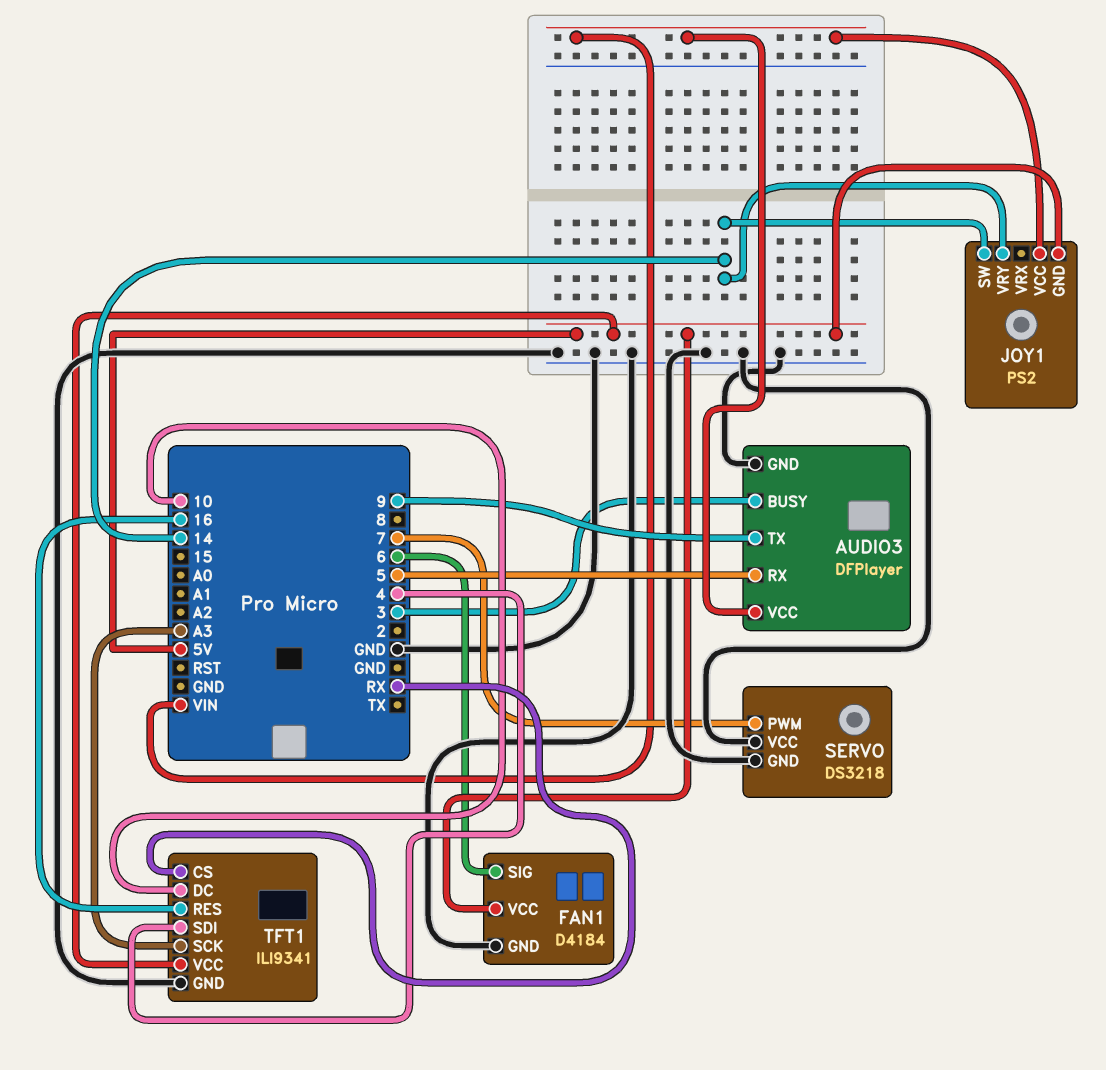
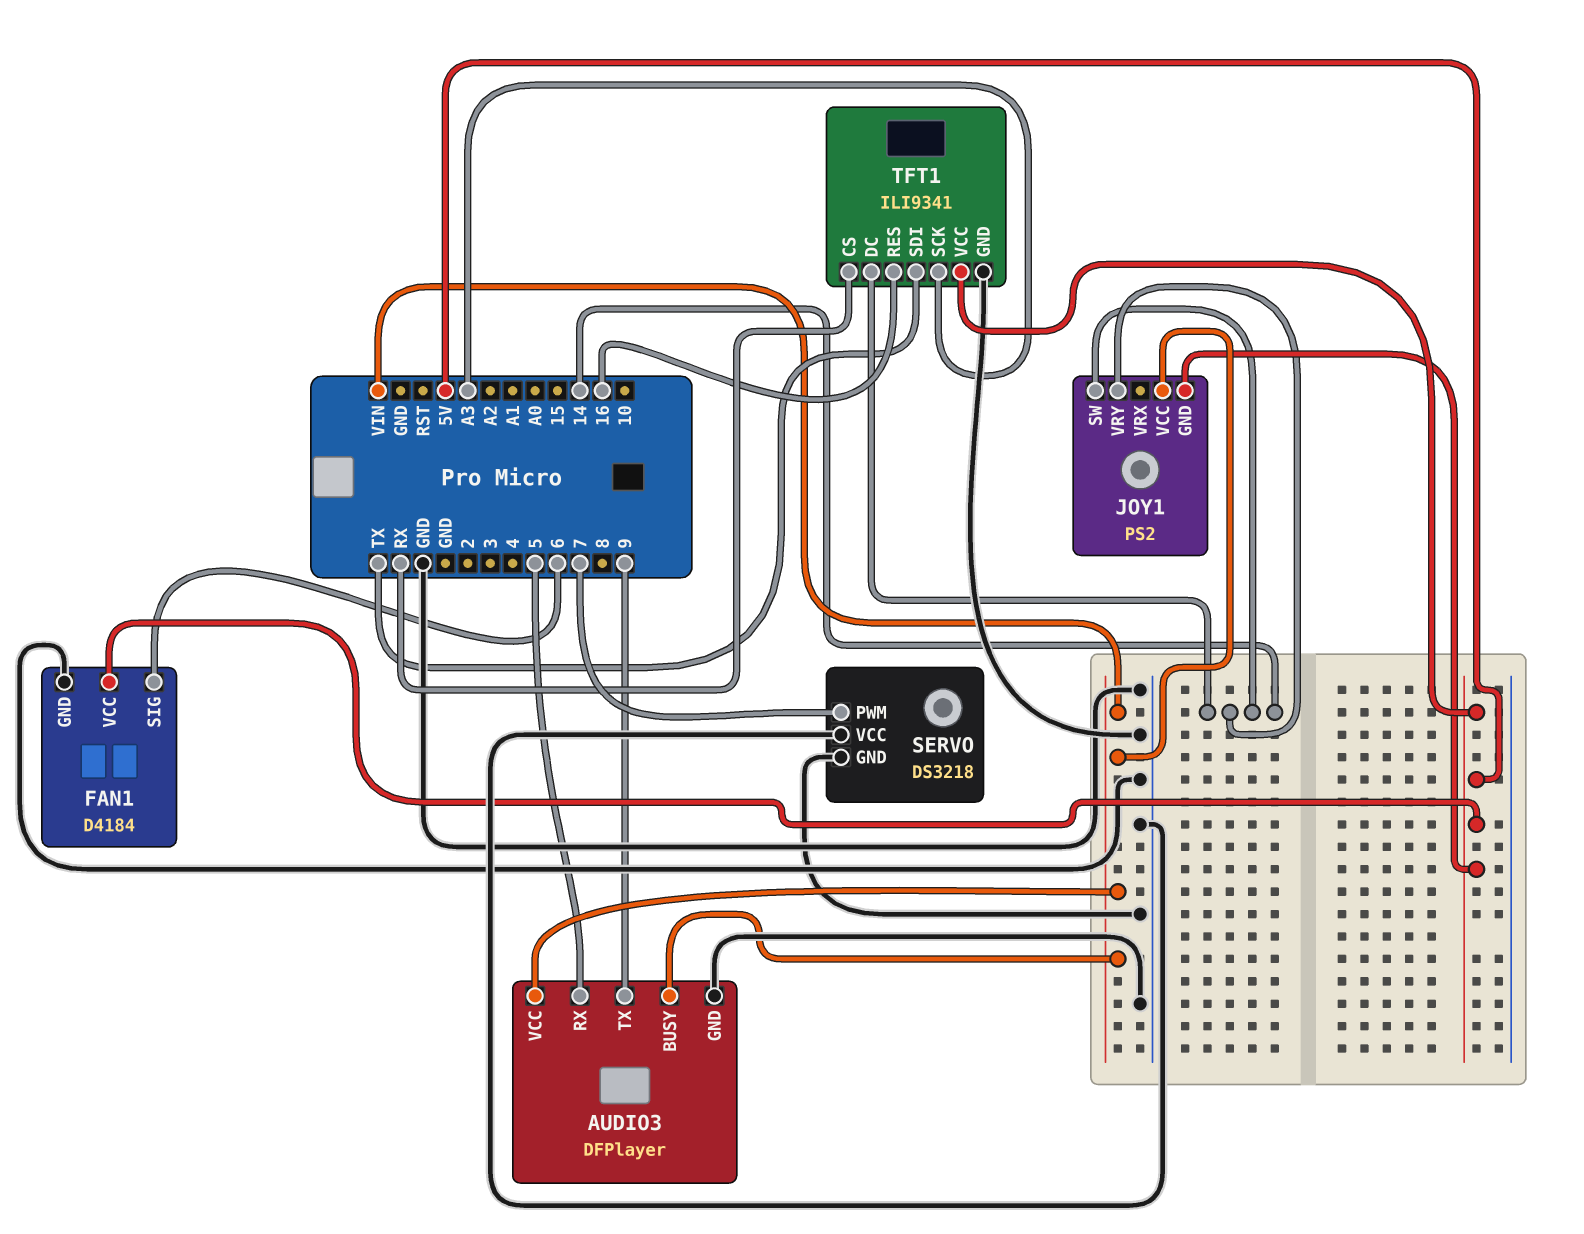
AUDIO3 pin BUSY: 3 -> VIN
TFT1 pin DC: 10 -> 14
TFT1 pin SDI: 4 -> TX

